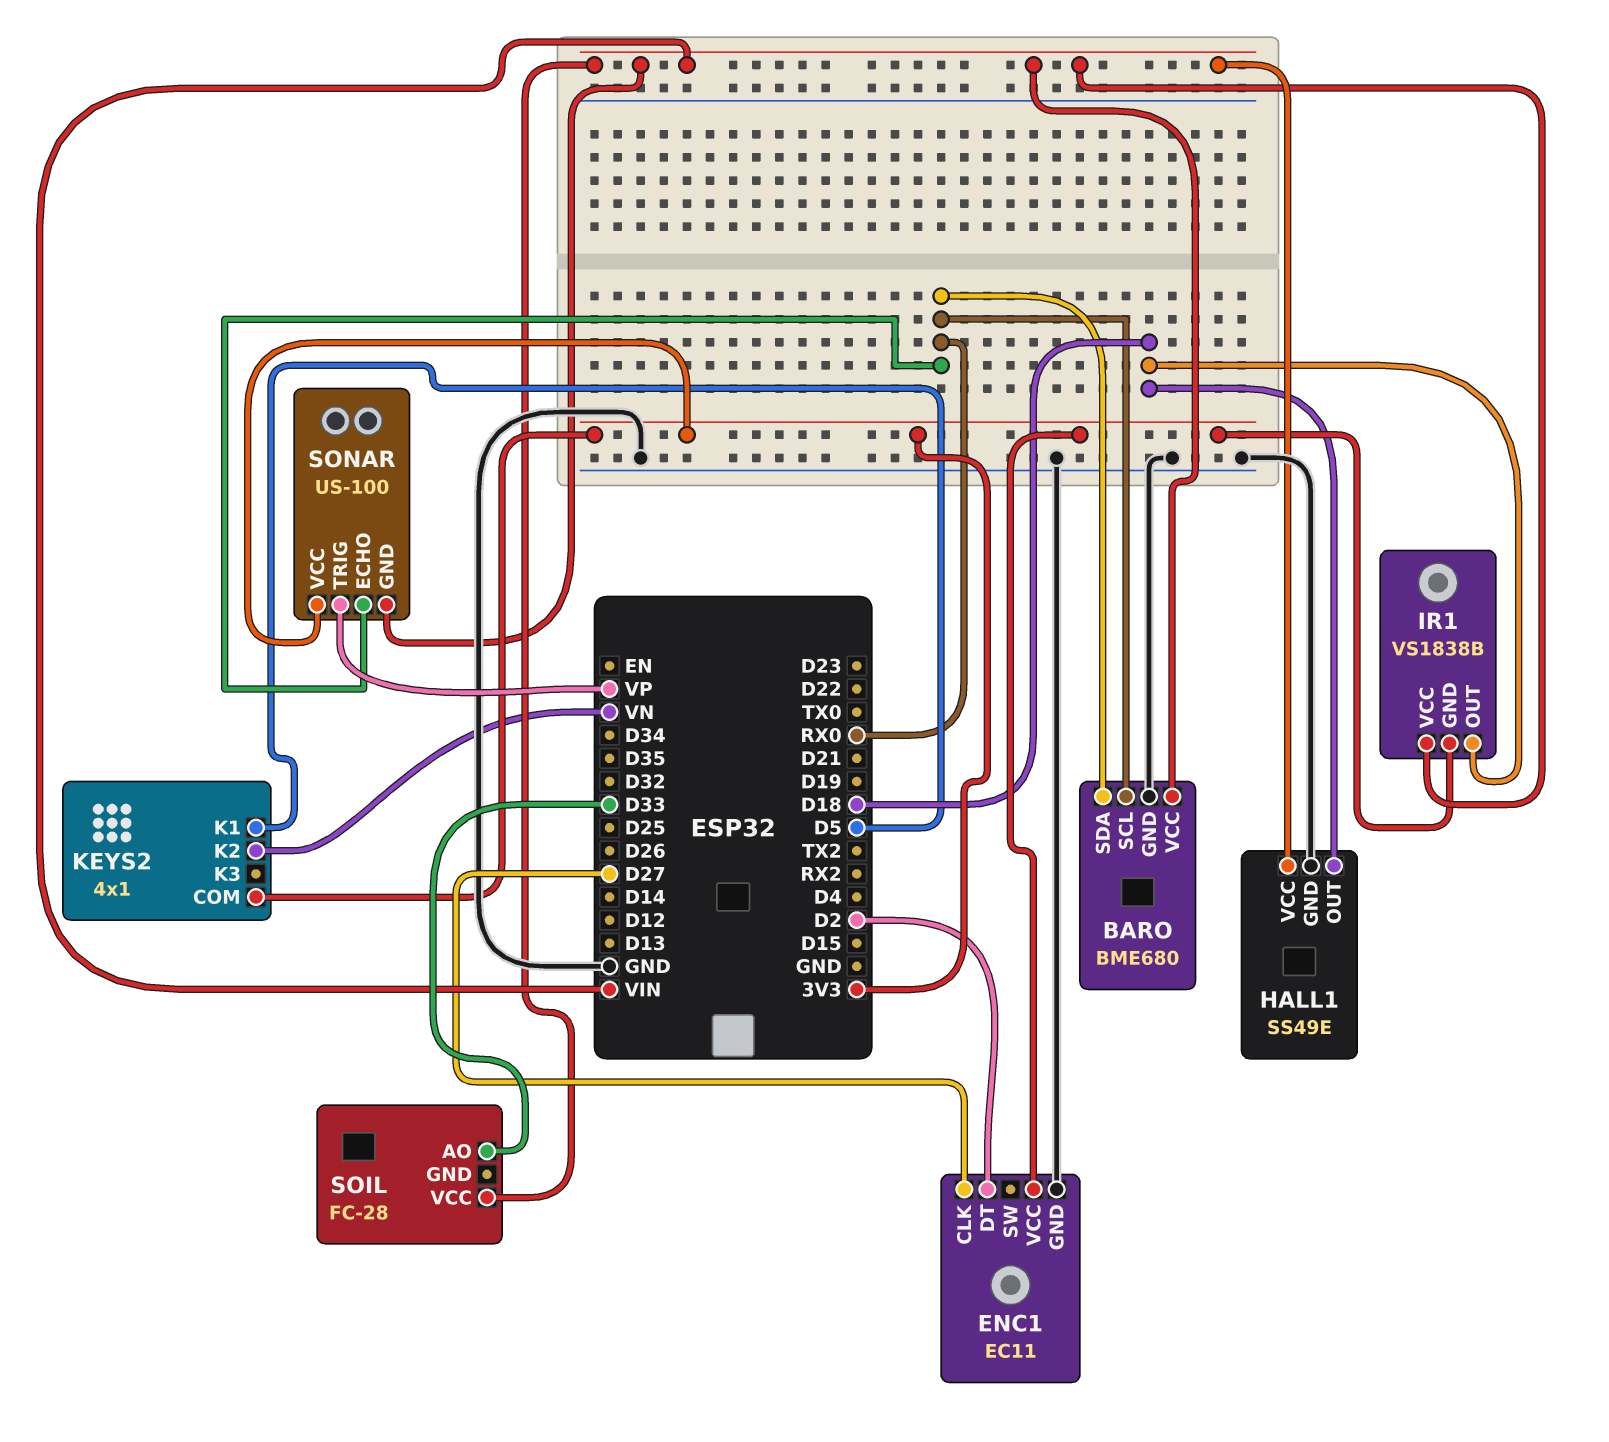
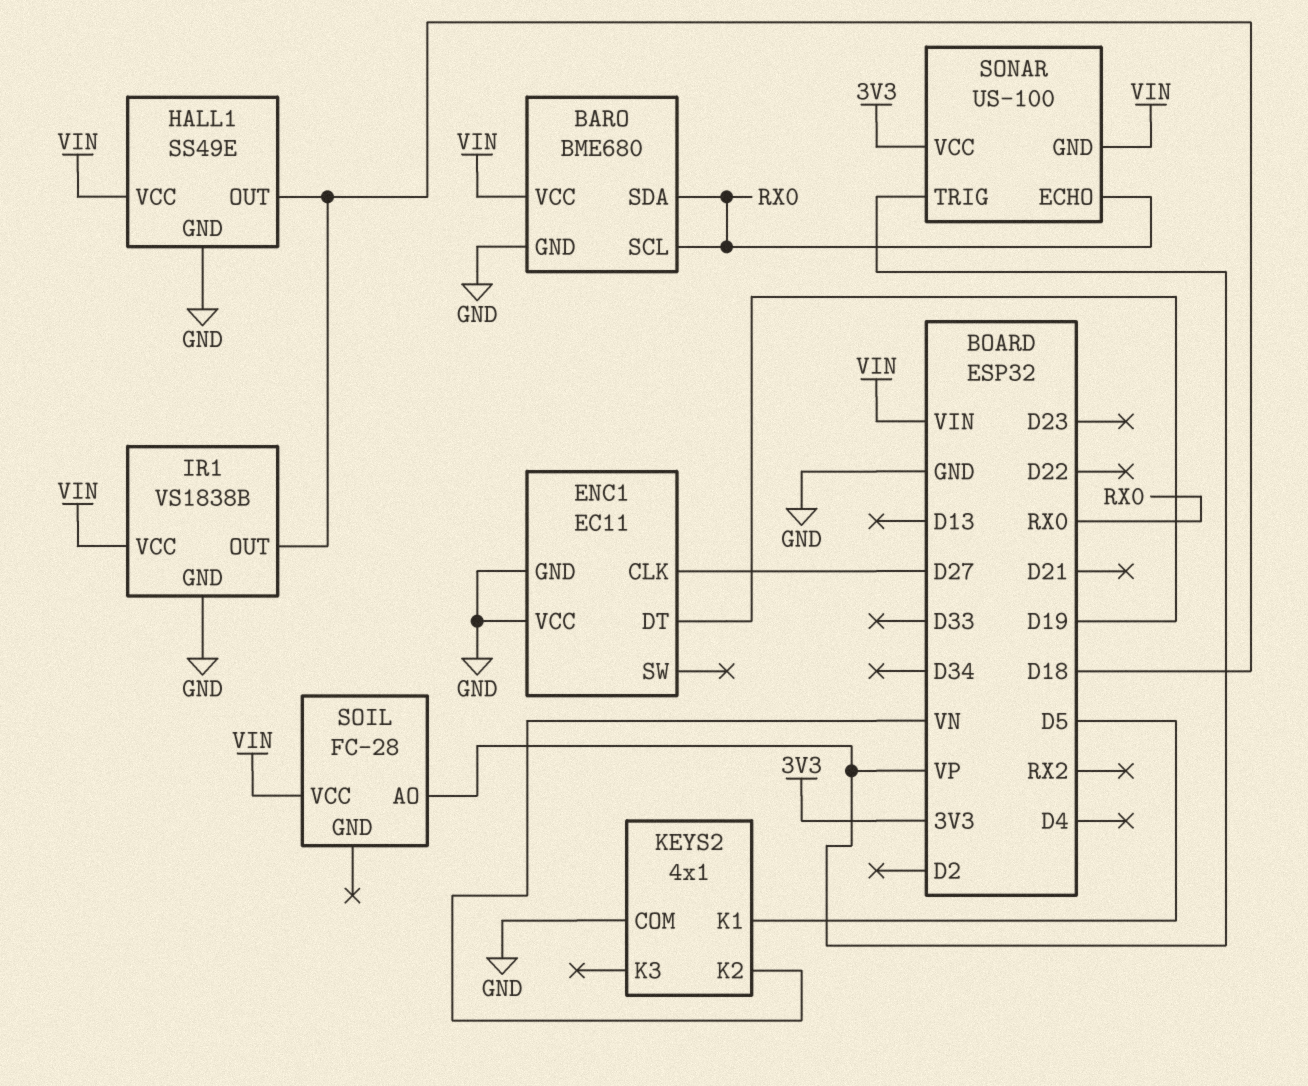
ENC1 pin DT: D2 -> D19
ENC1 pin VCC: 3V3 -> GND
IR1 pin GND: 3V3 -> GND
KEYS2 pin COM: 3V3 -> GND
SOIL pin AO: D33 -> VP

